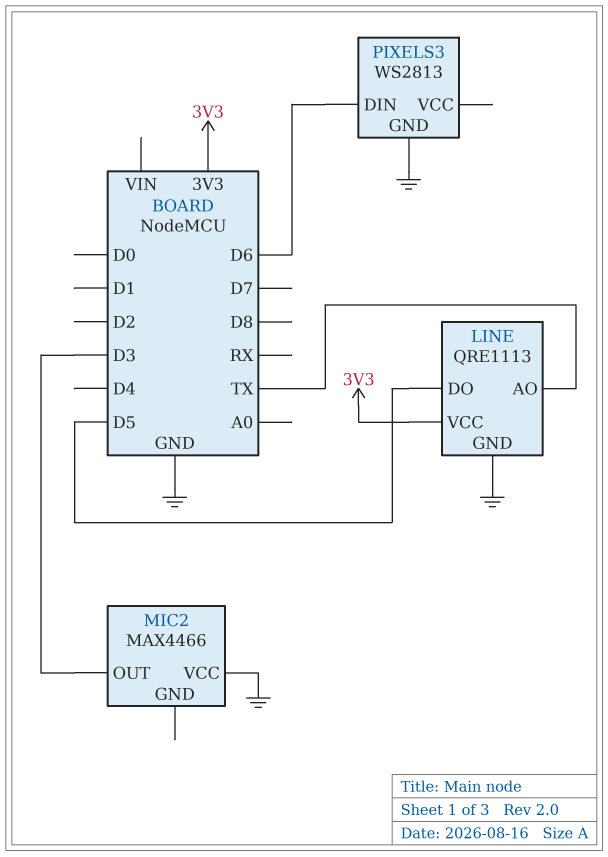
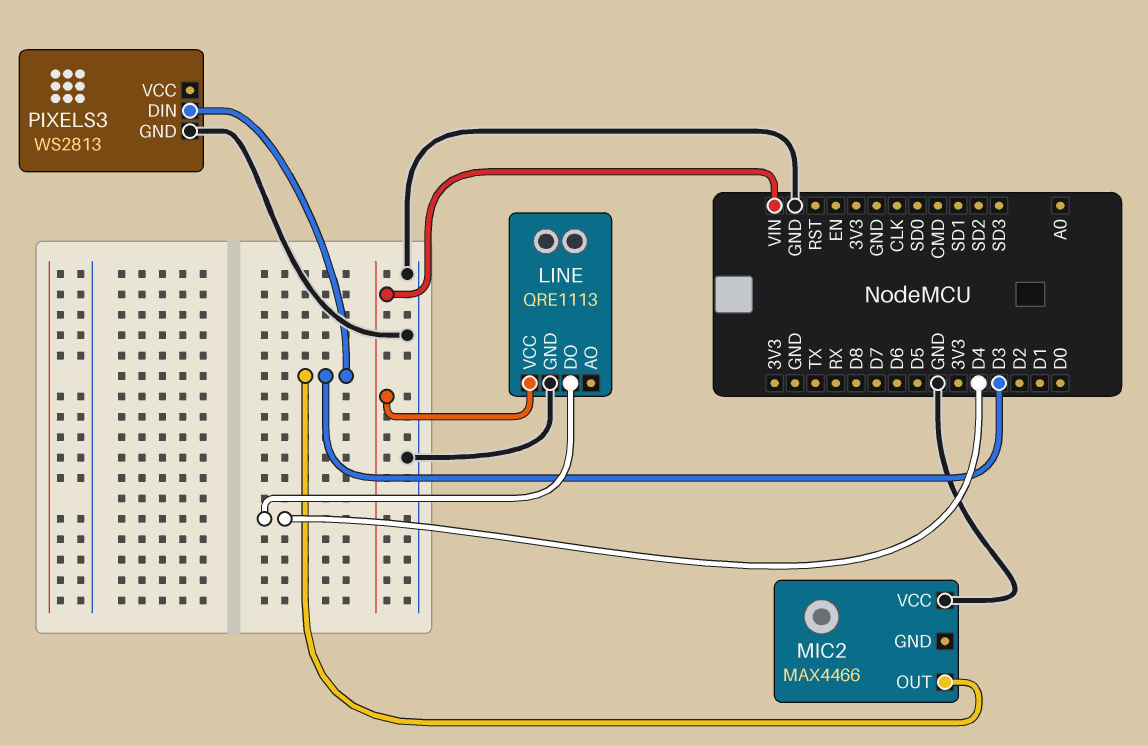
LINE pin AO: TX -> none
LINE pin DO: D5 -> D4
LINE pin VCC: 3V3 -> VIN
PIXELS3 pin DIN: D6 -> D3

